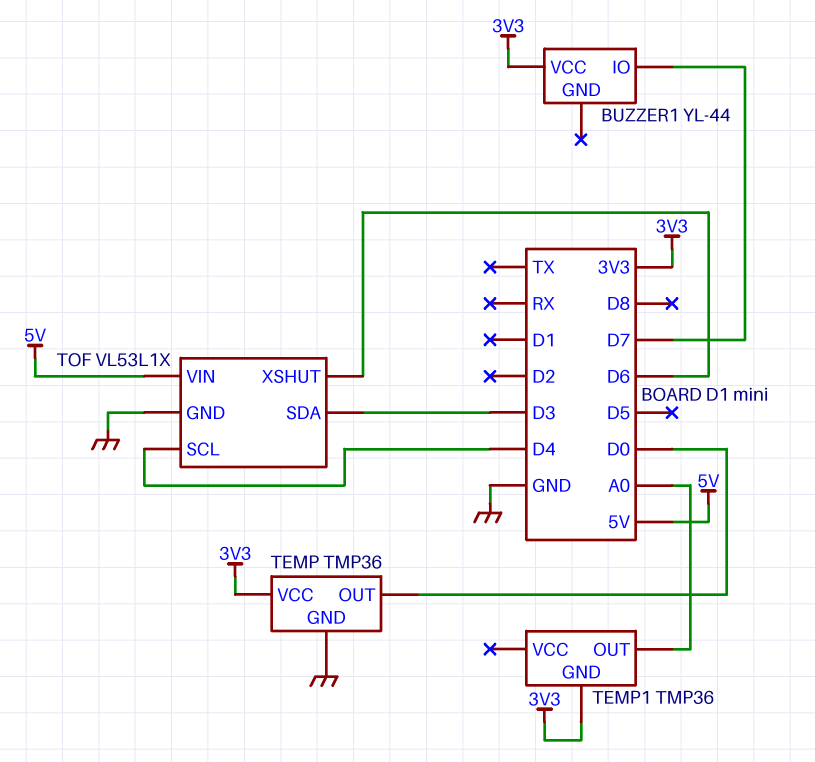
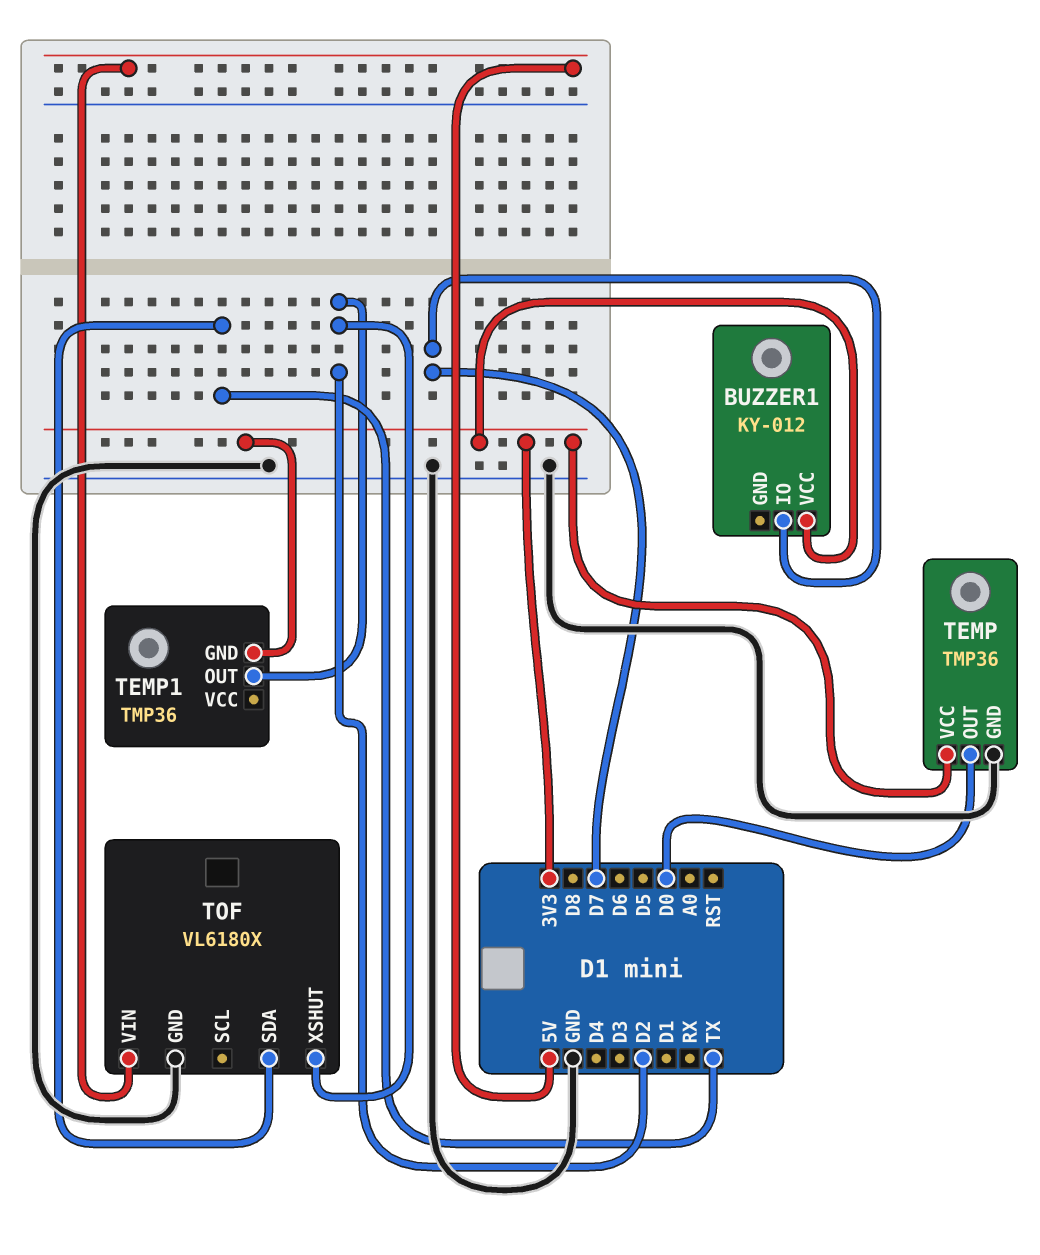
BUZZER1: YL-44 -> KY-012
TEMP1 pin OUT: A0 -> D2
TOF: VL53L1X -> VL6180X
TOF pin SCL: D4 -> none
TOF pin SDA: D3 -> TX
TOF pin XSHUT: D6 -> D2

